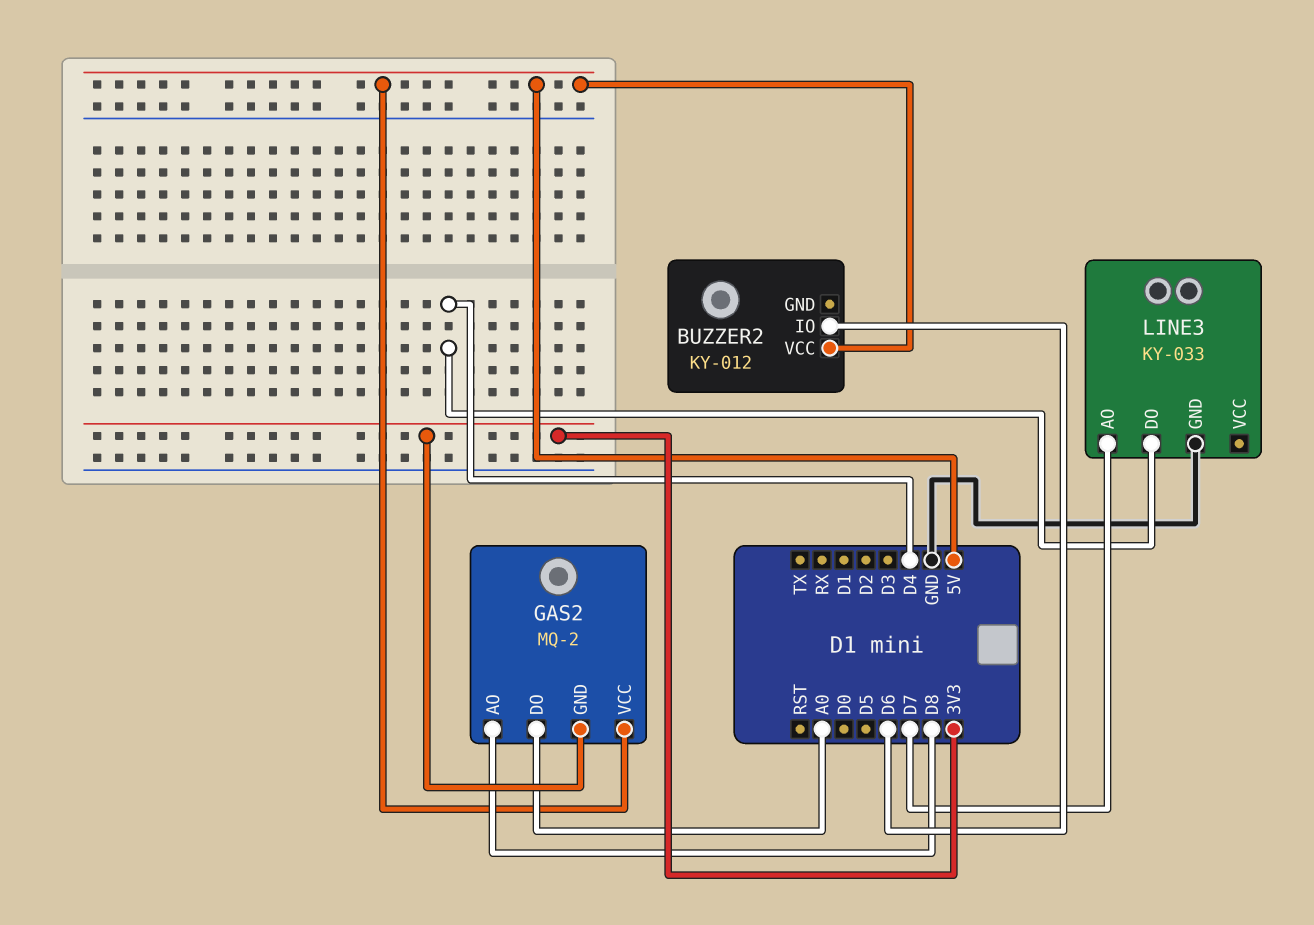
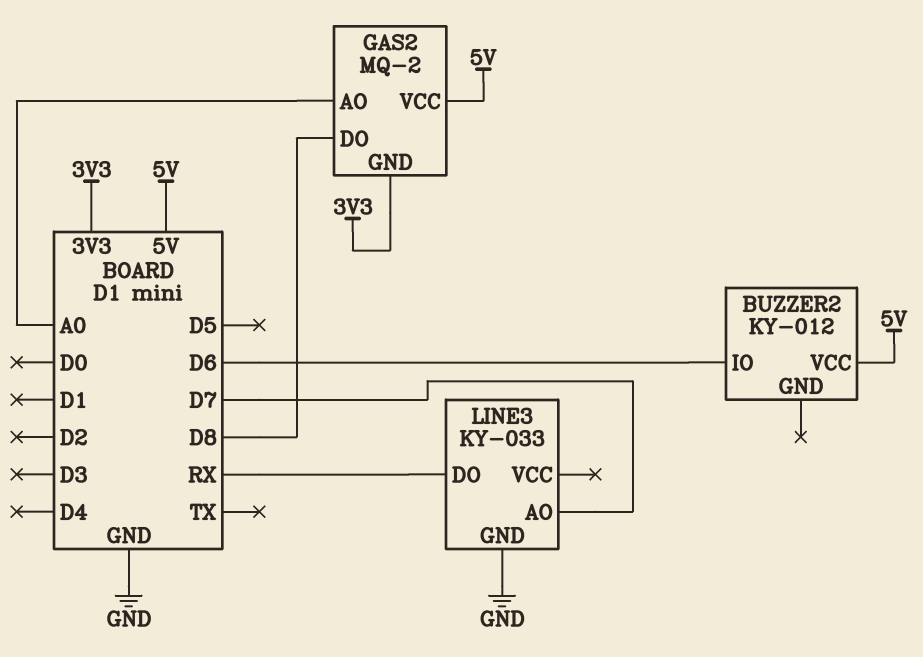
GAS2 pin AO: D8 -> A0
GAS2 pin DO: A0 -> D8
LINE3 pin DO: D4 -> RX

